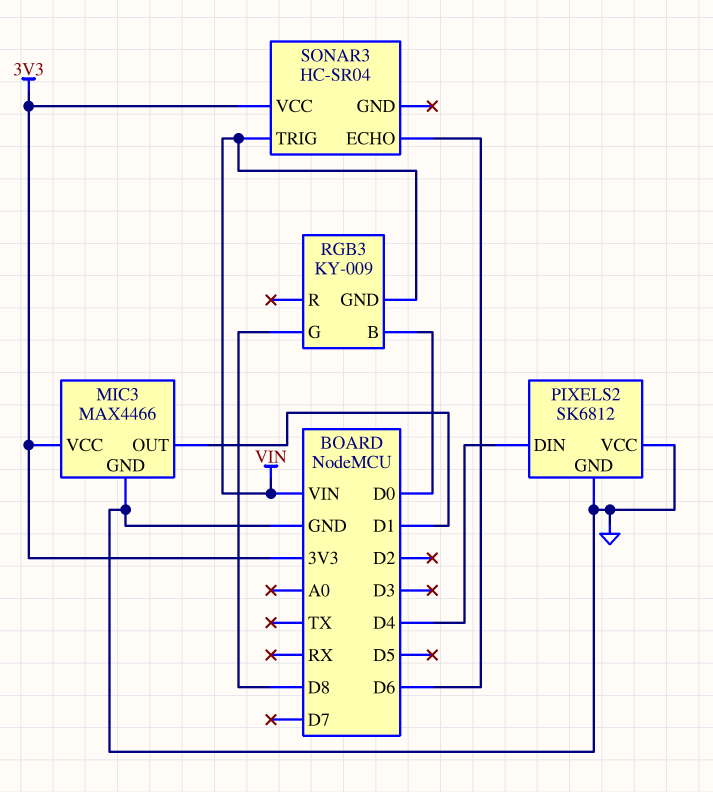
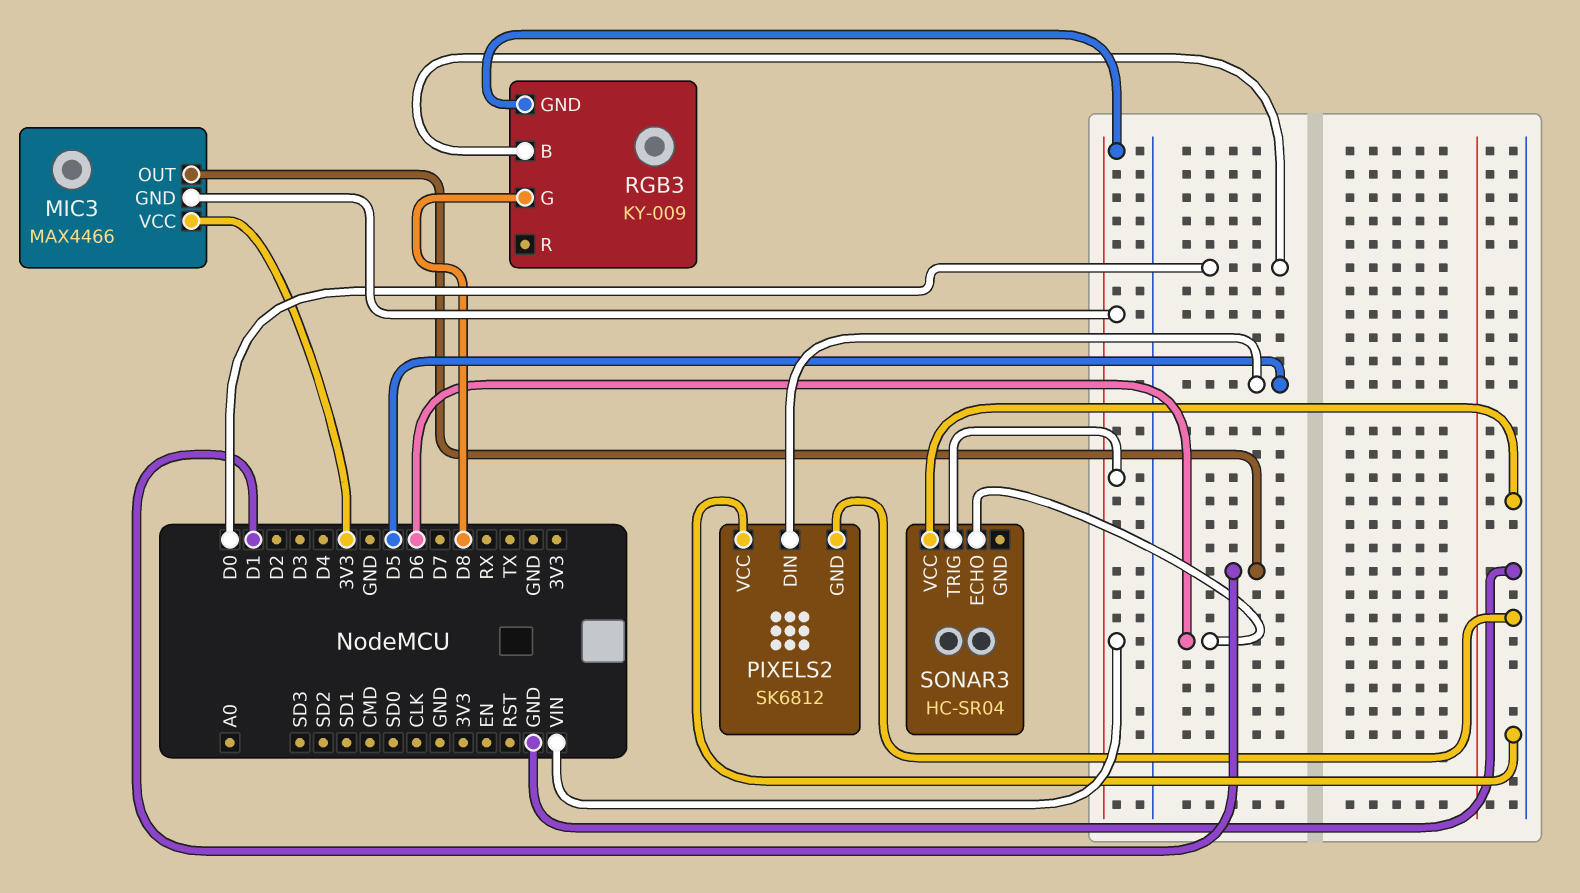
MIC3 pin GND: GND -> VIN
PIXELS2 pin DIN: D4 -> D5
SONAR3 pin VCC: 3V3 -> GND

